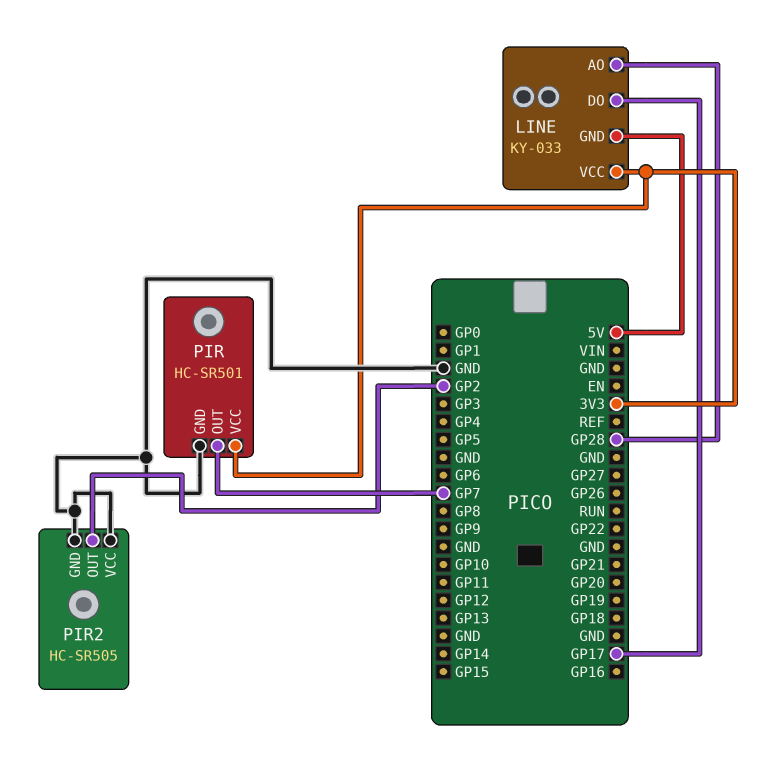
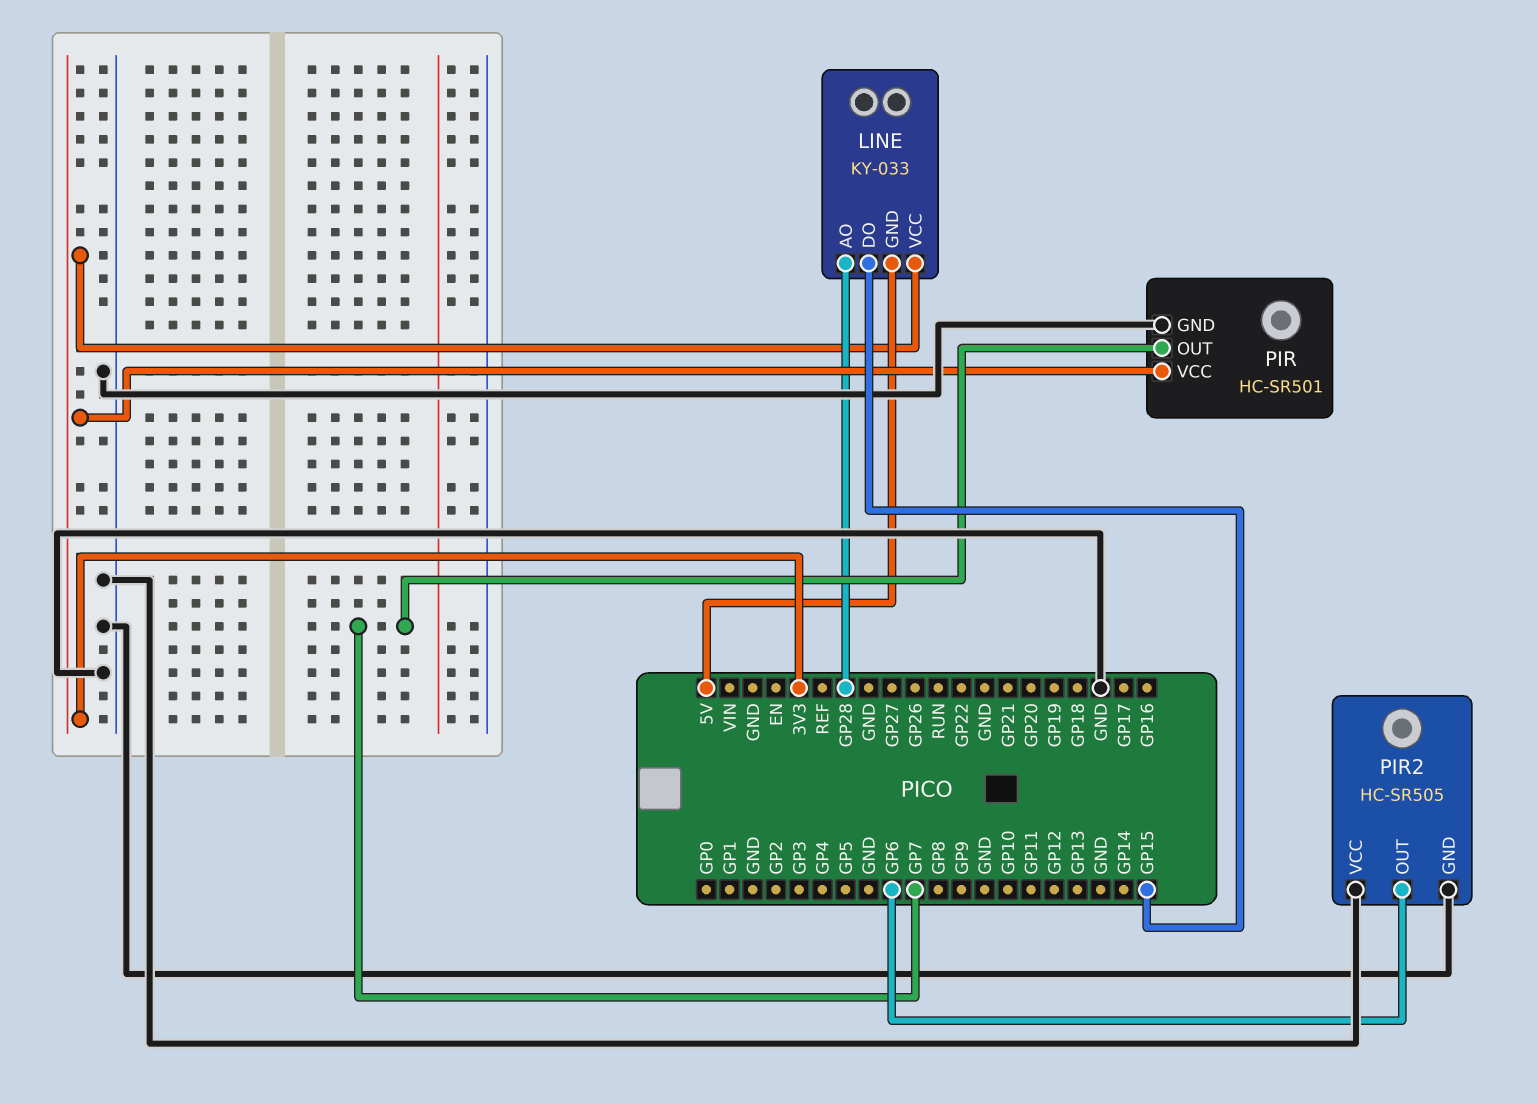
LINE pin DO: GP17 -> GP15
PIR2 pin OUT: GP2 -> GP6

